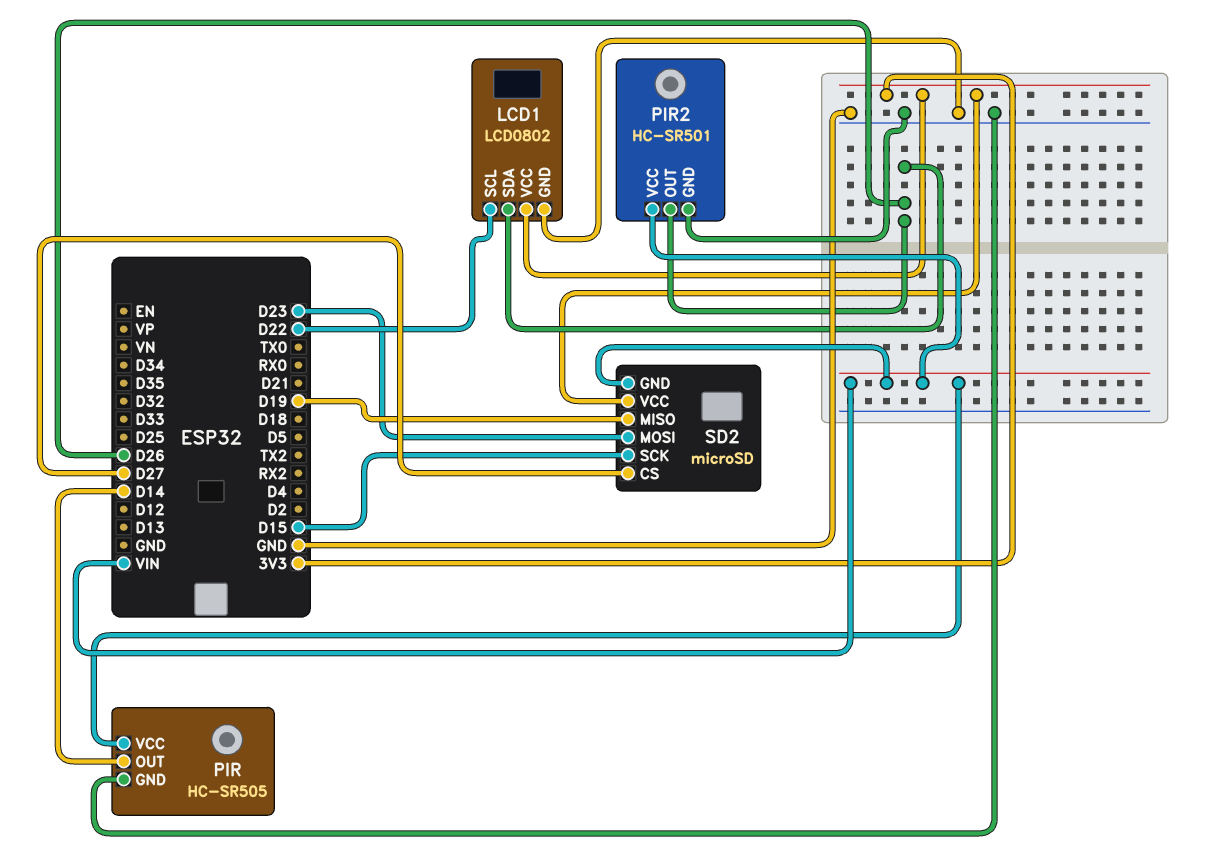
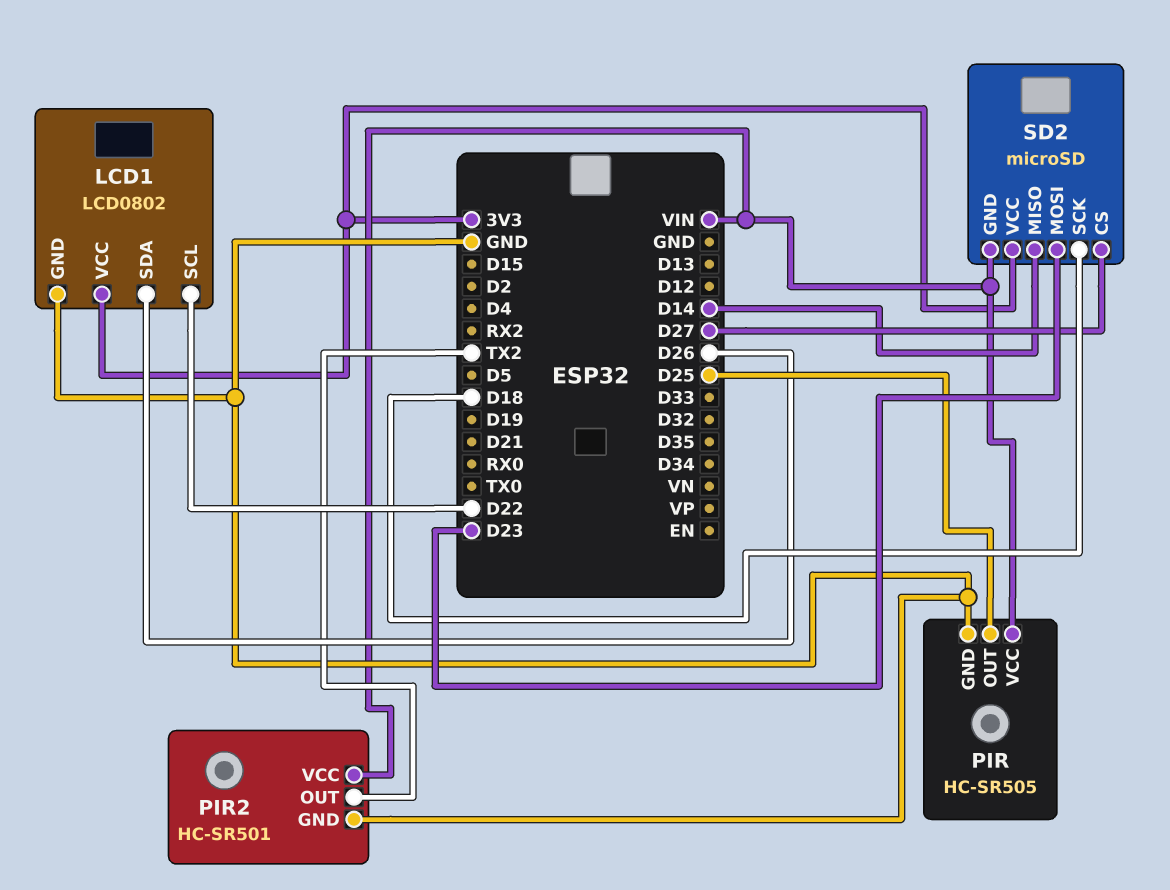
PIR pin OUT: D14 -> D25
PIR2 pin OUT: D26 -> TX2
SD2 pin MISO: D19 -> D14
SD2 pin SCK: D15 -> D18

